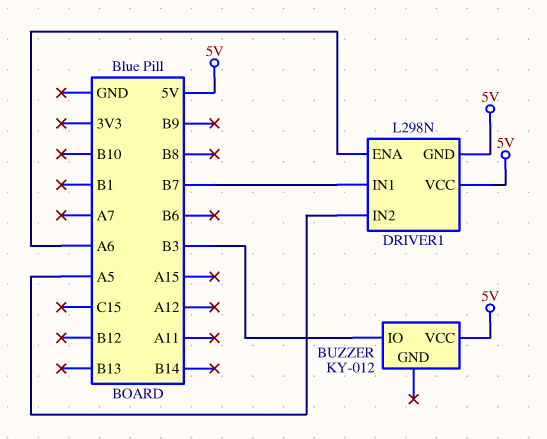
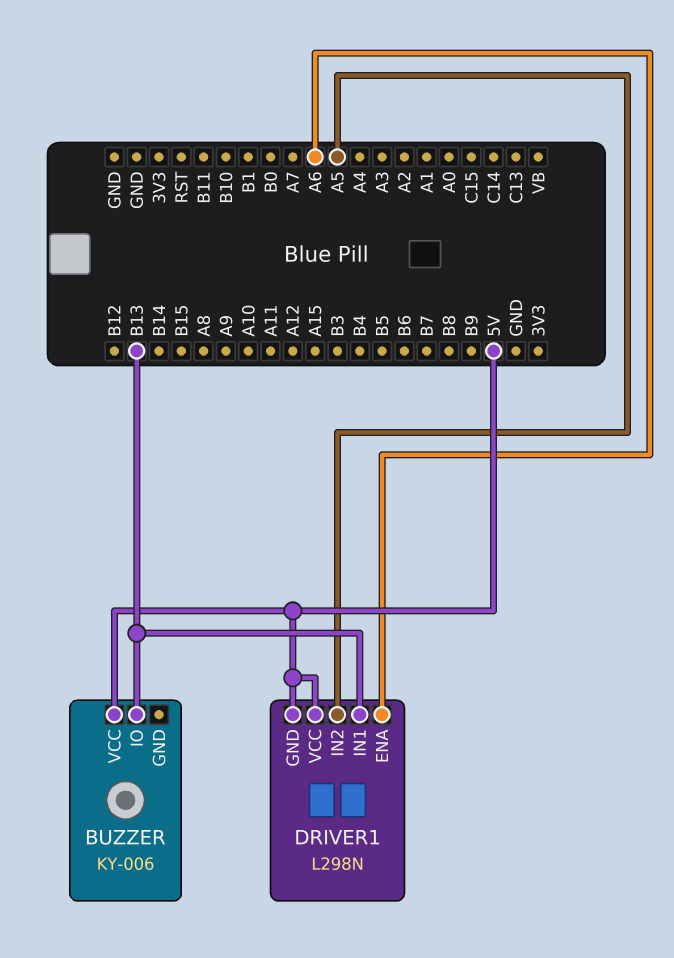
BUZZER: KY-012 -> KY-006
BUZZER pin IO: B3 -> B13
DRIVER1 pin IN1: B7 -> B13

